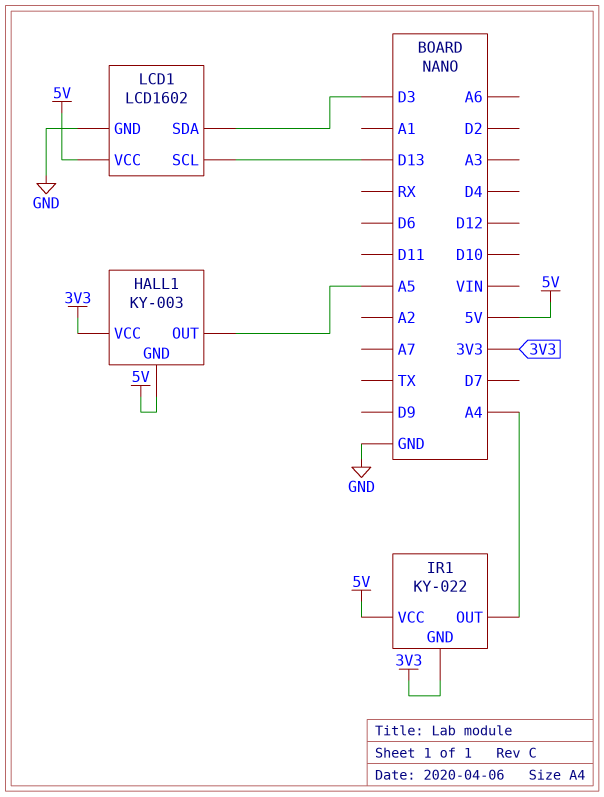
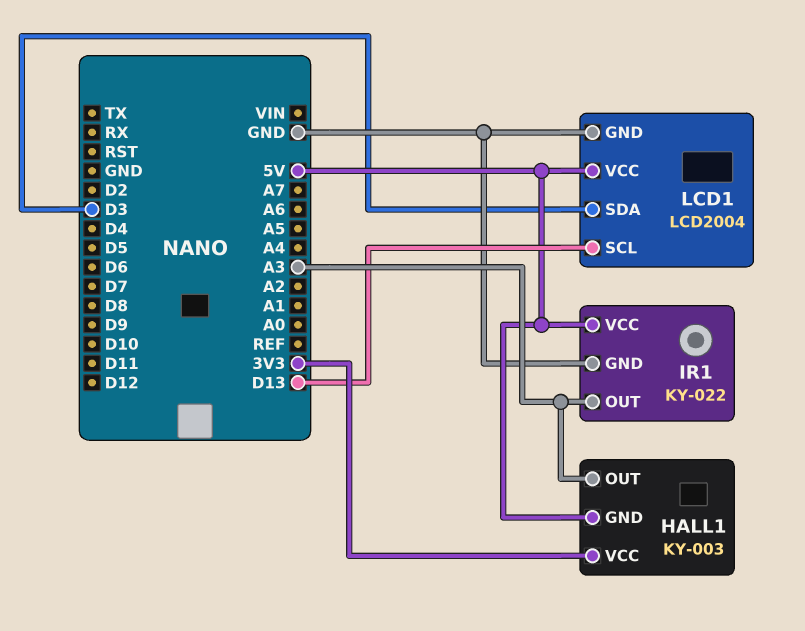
HALL1 pin OUT: A5 -> A3
IR1 pin GND: 3V3 -> GND
IR1 pin OUT: A4 -> A3
LCD1: LCD1602 -> LCD2004

